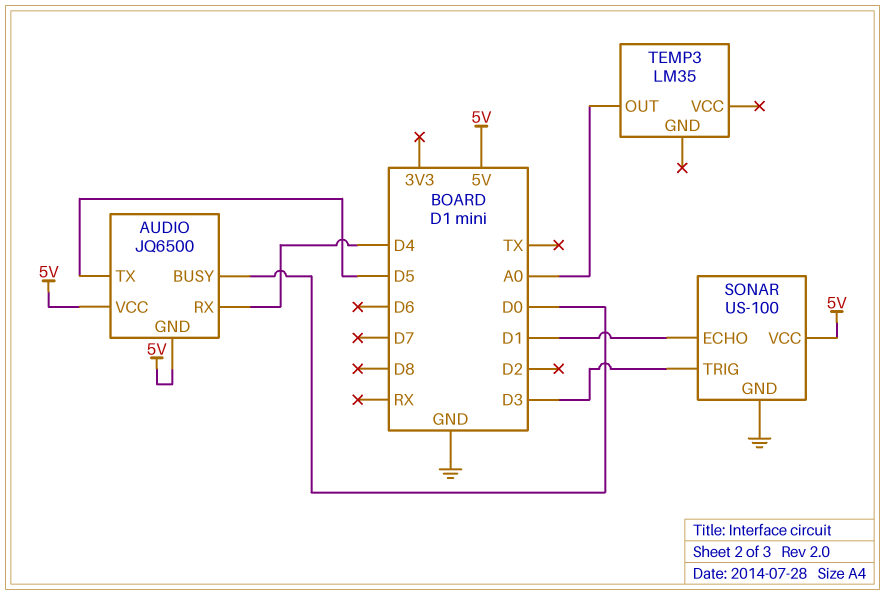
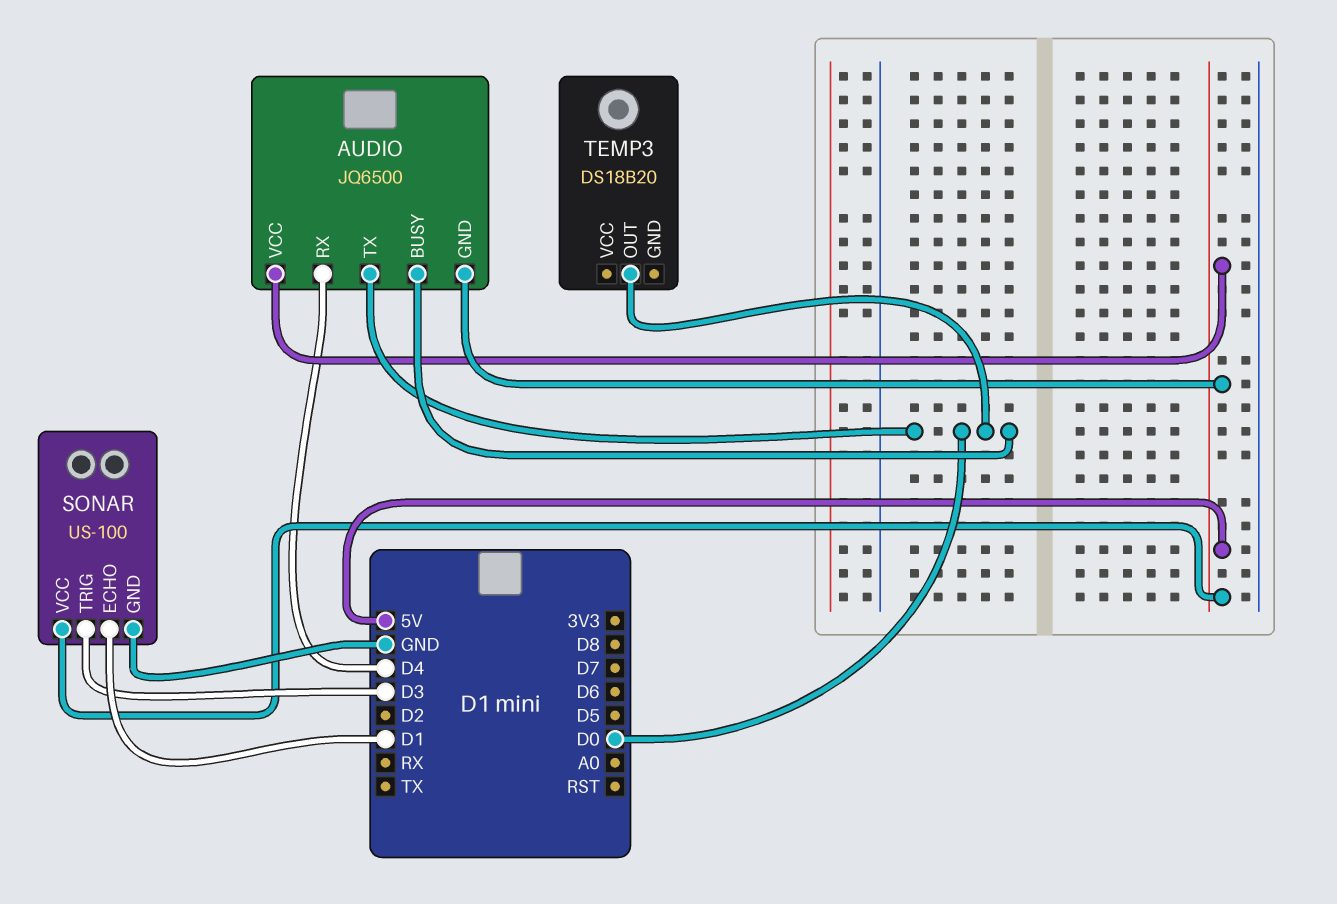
AUDIO pin TX: D5 -> D0
TEMP3: LM35 -> DS18B20
TEMP3 pin OUT: A0 -> D0

